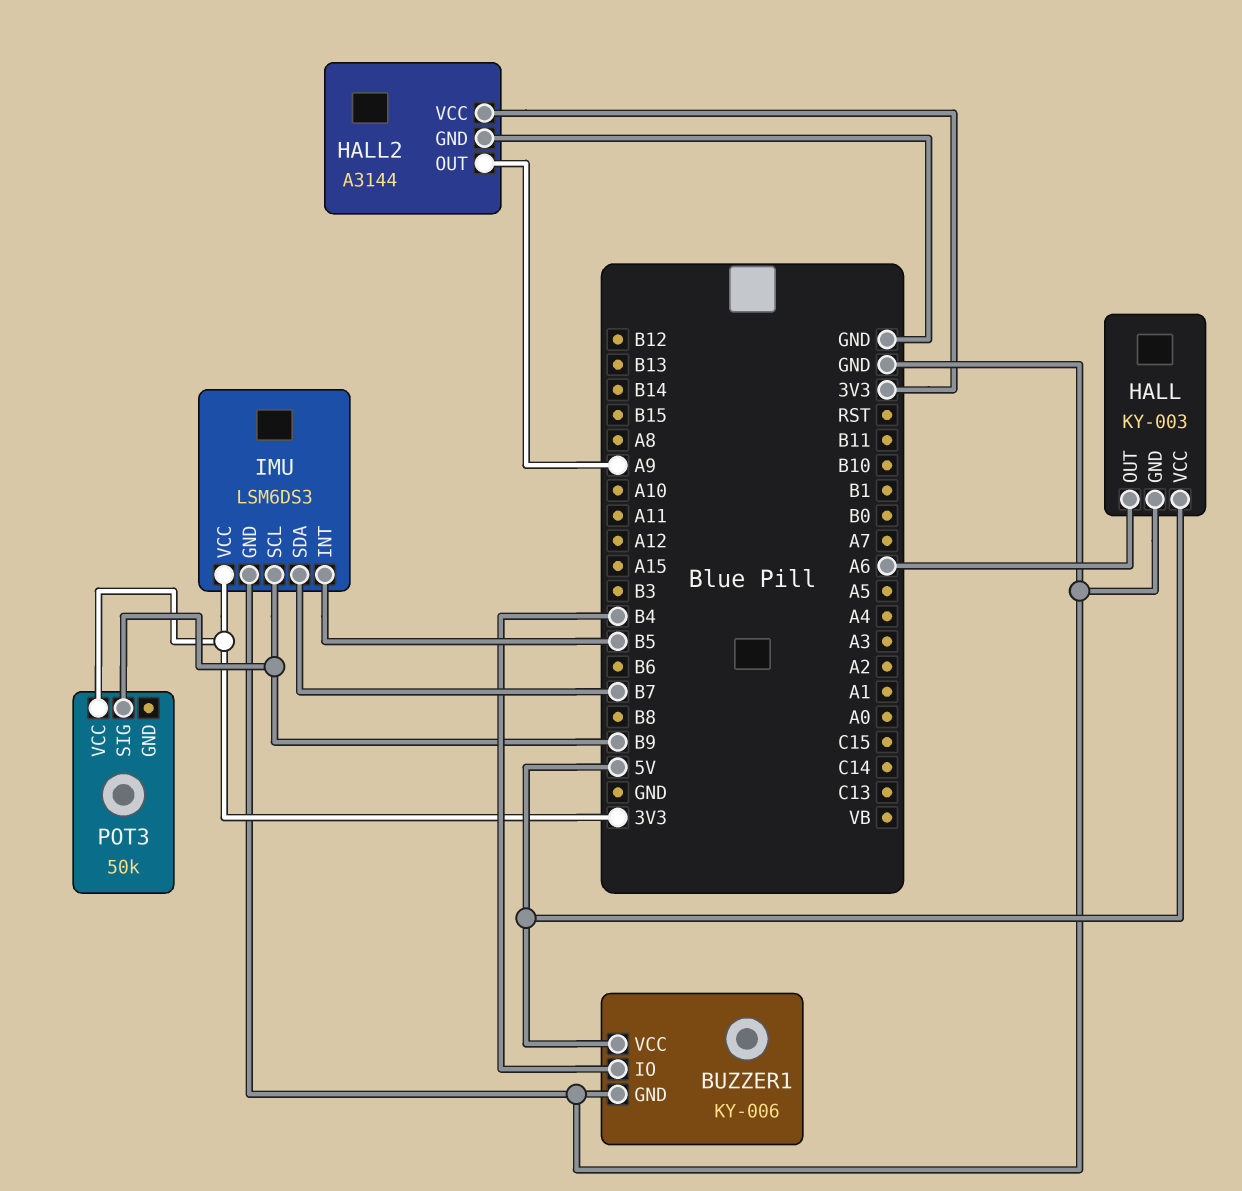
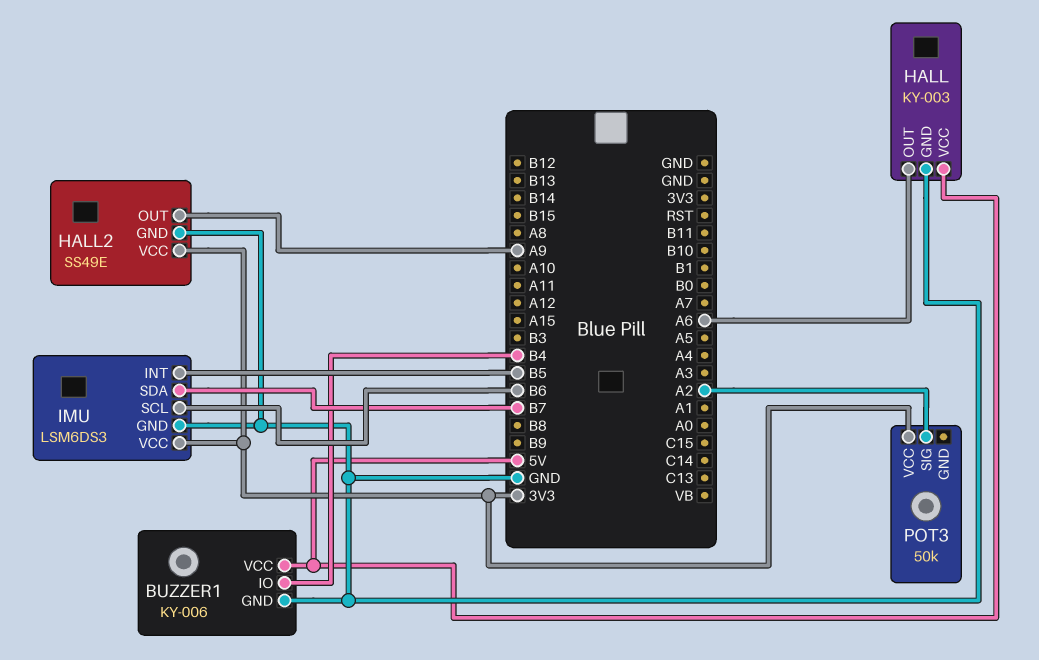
HALL2: A3144 -> SS49E
IMU pin SCL: B9 -> B6
POT3 pin SIG: B9 -> A2

